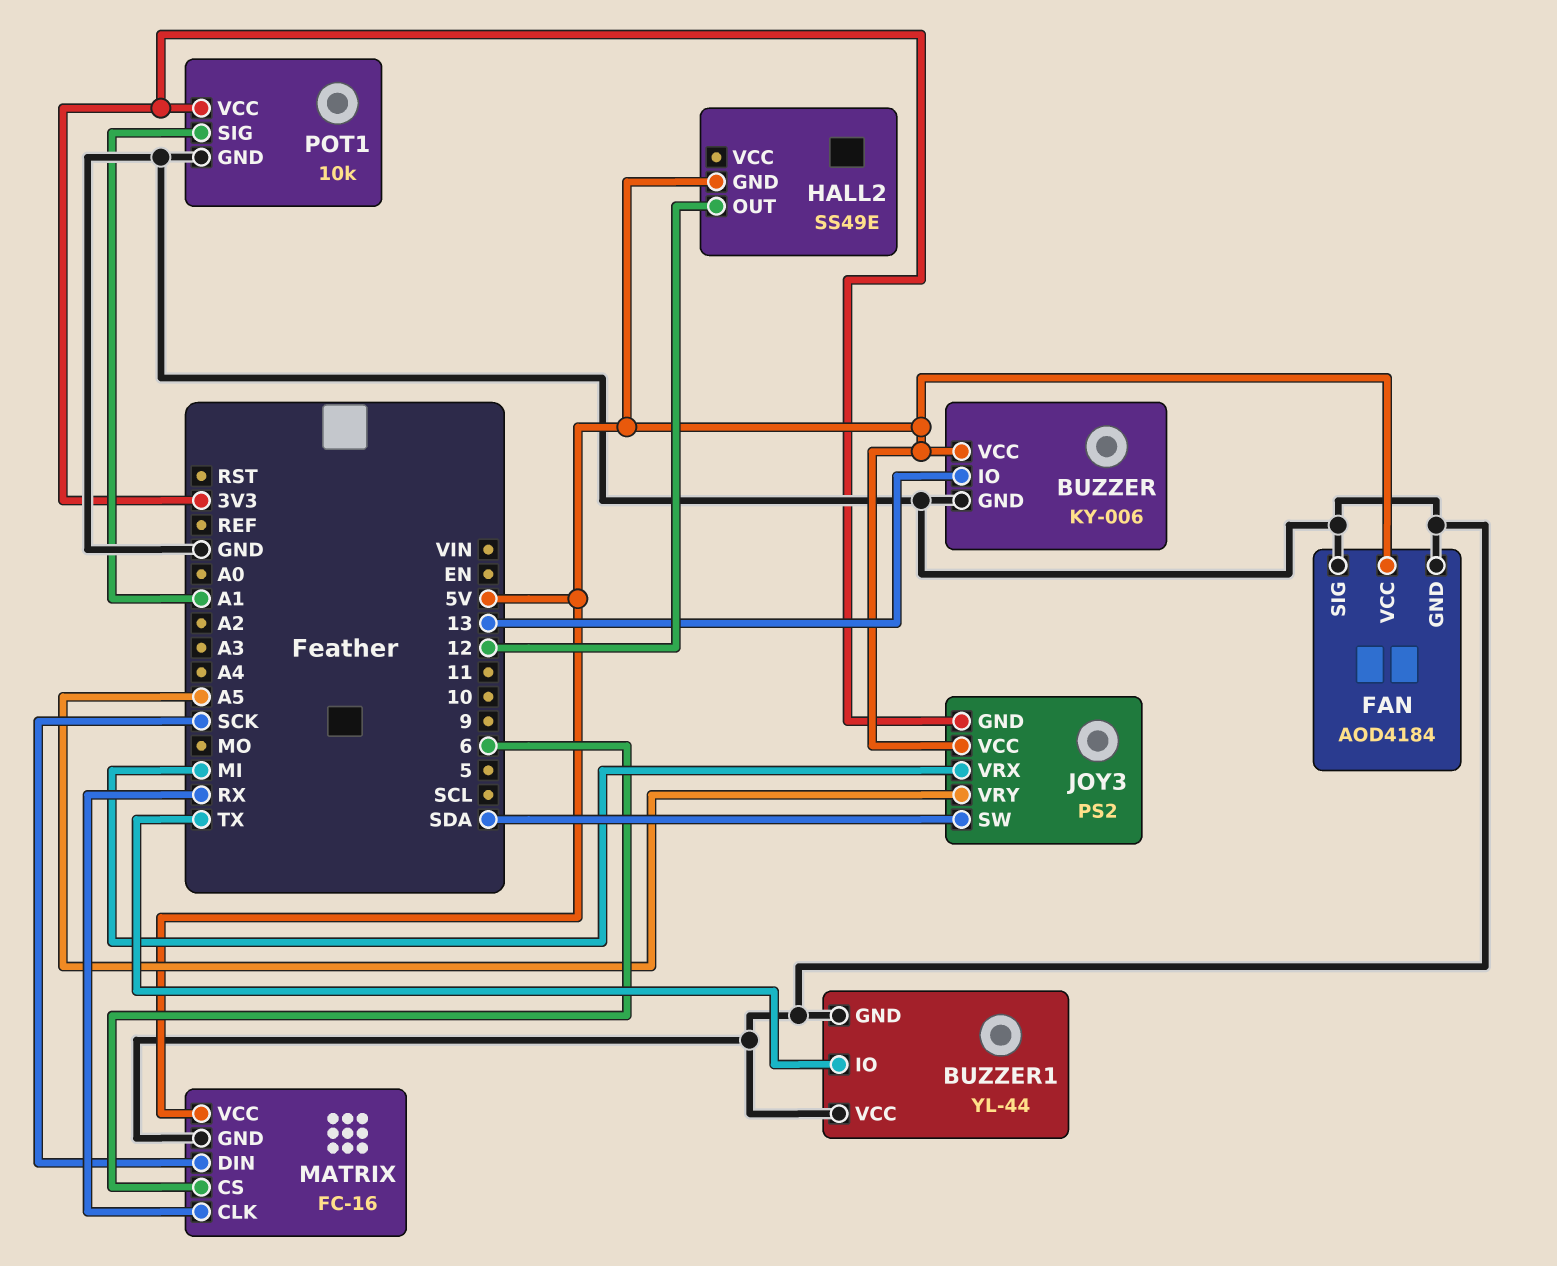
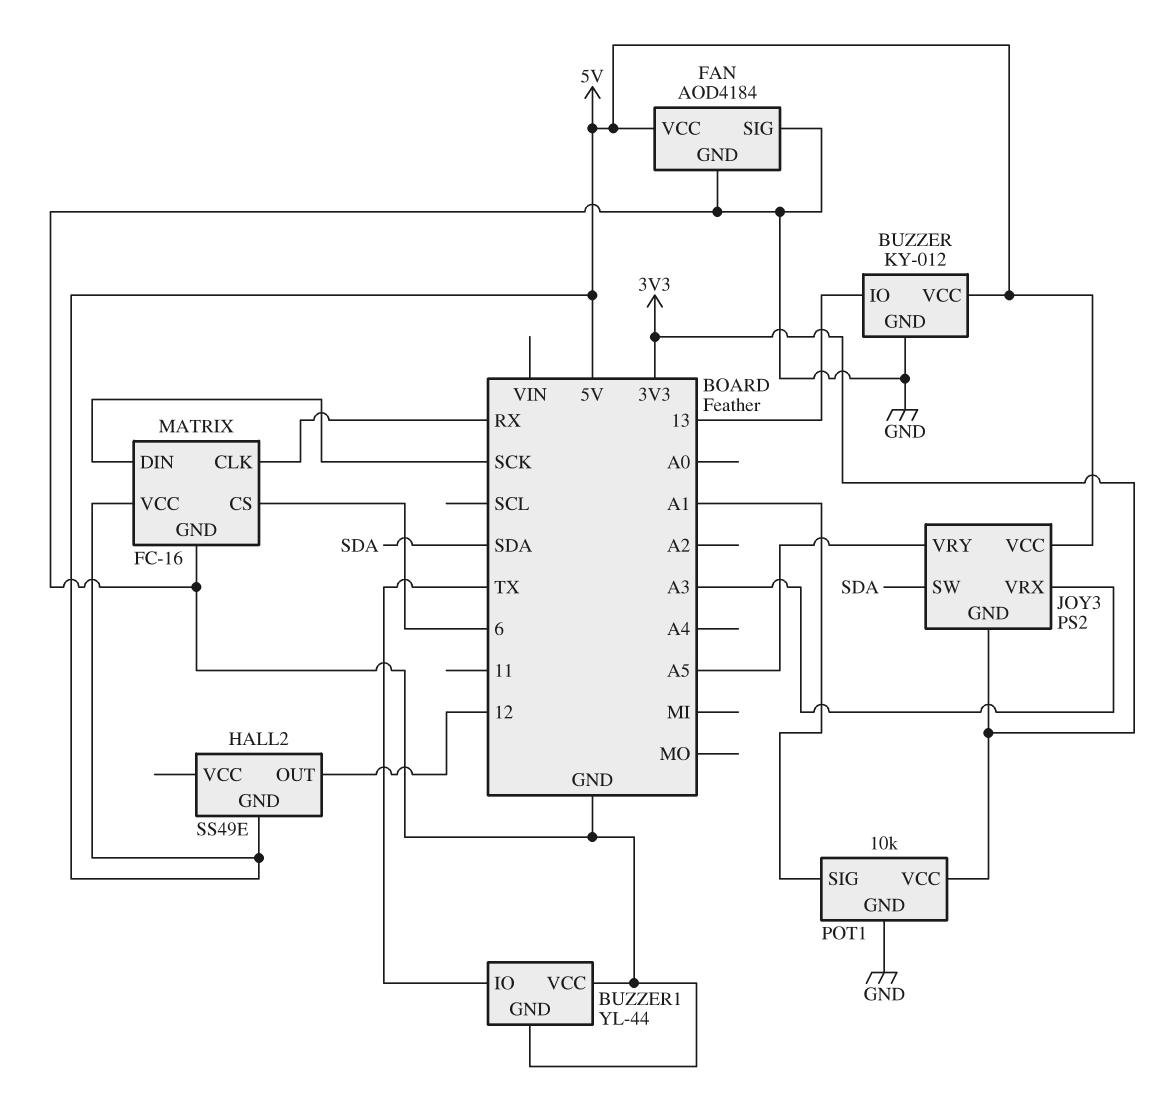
BUZZER: KY-006 -> KY-012
JOY3 pin VRX: MI -> A3

